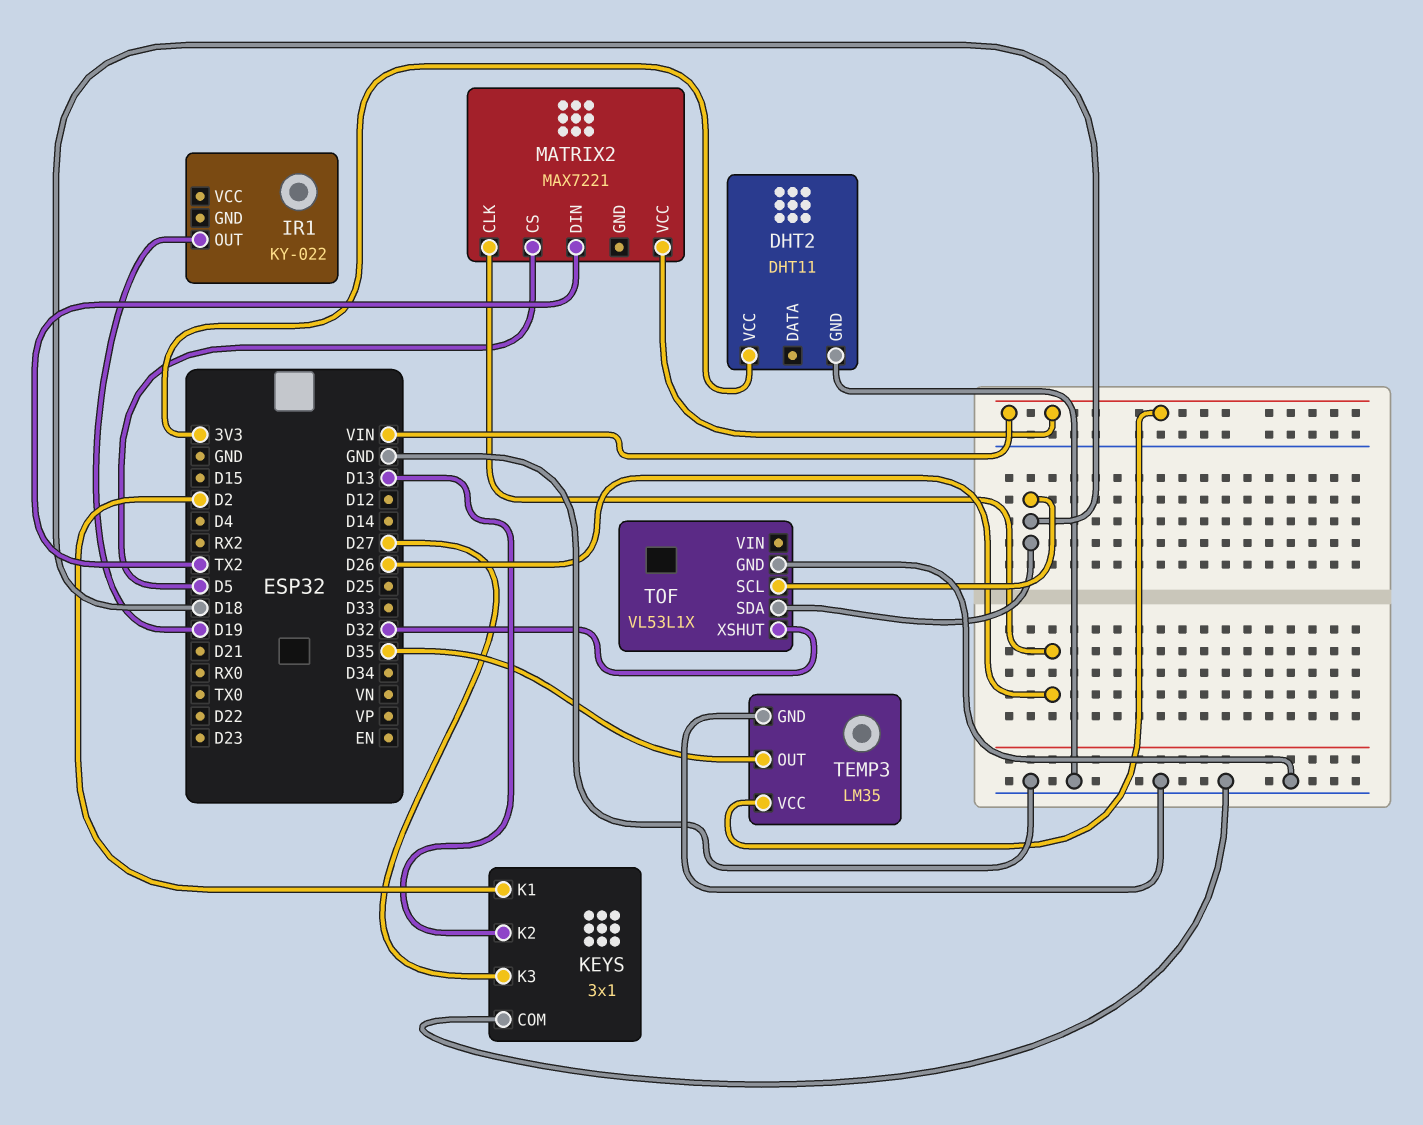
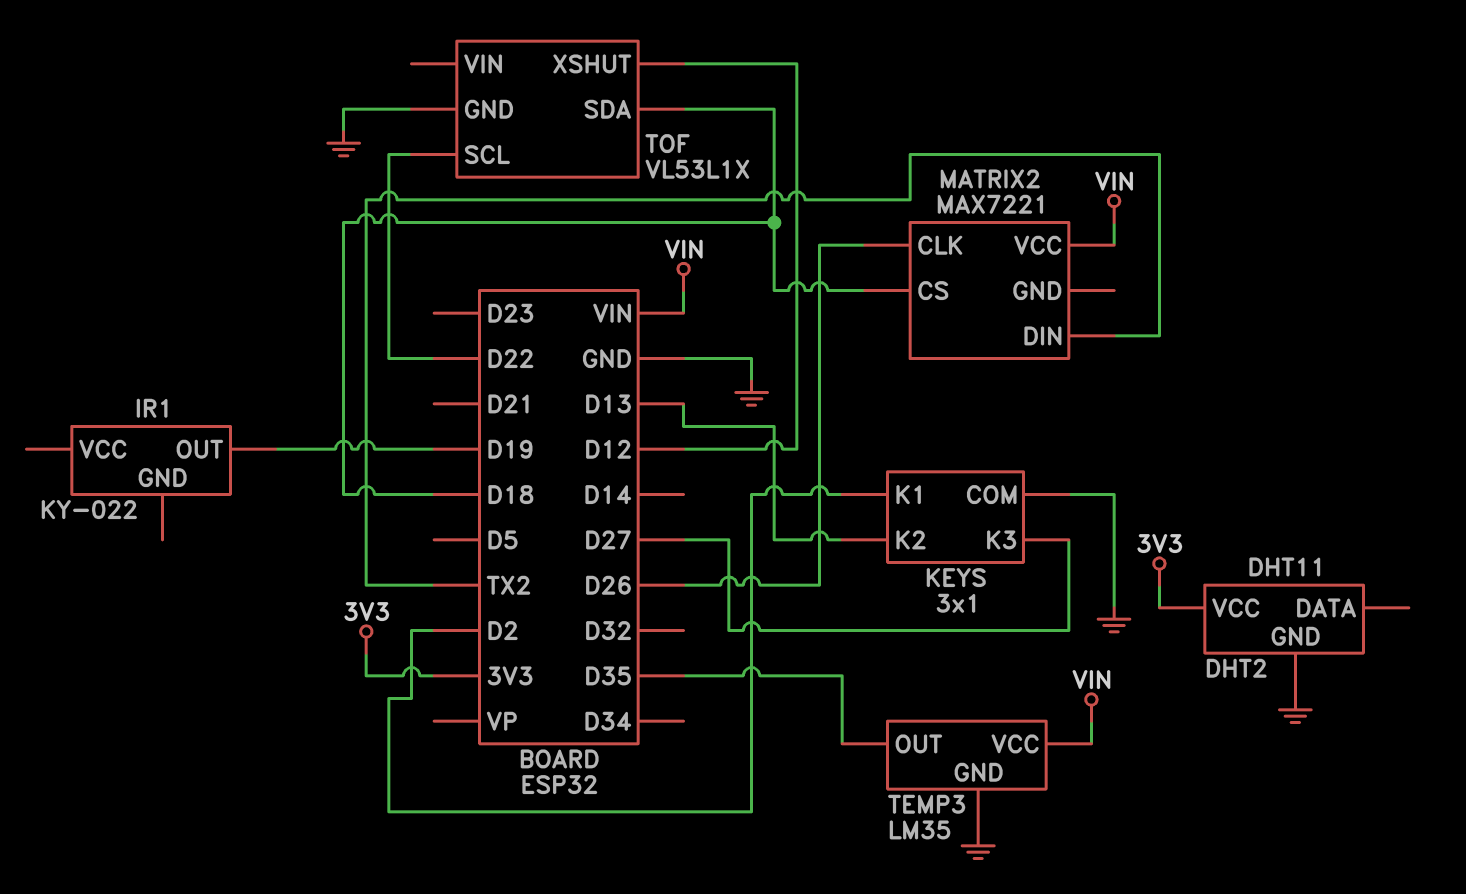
MATRIX2 pin CS: D5 -> D18
TOF pin SCL: D18 -> D22
TOF pin XSHUT: D32 -> D12

